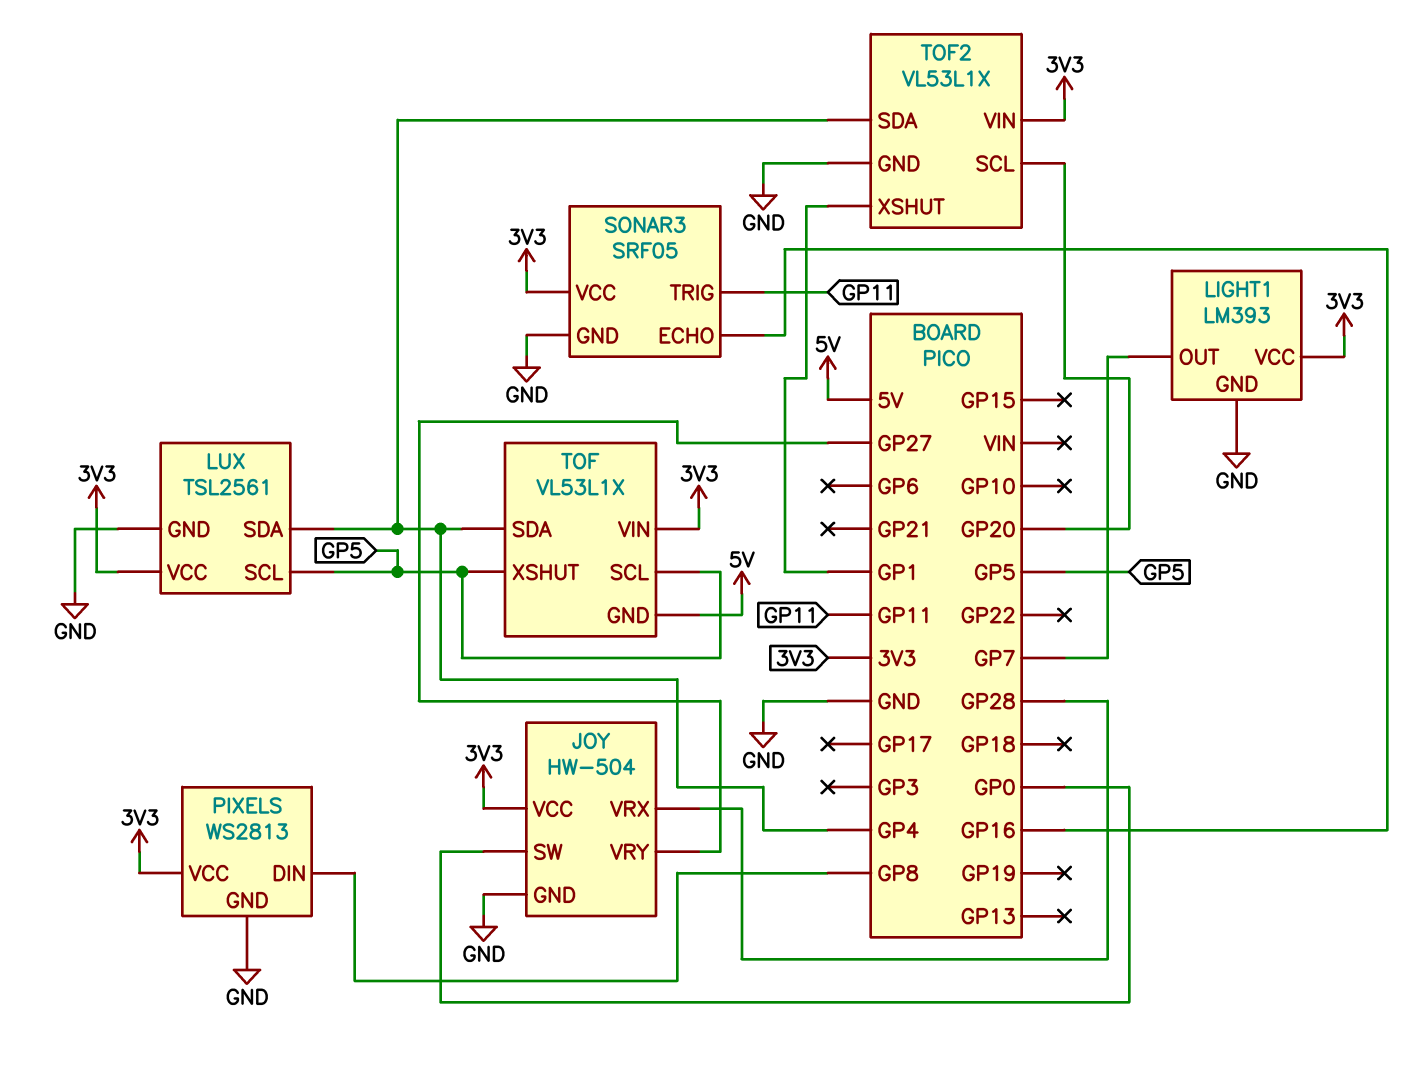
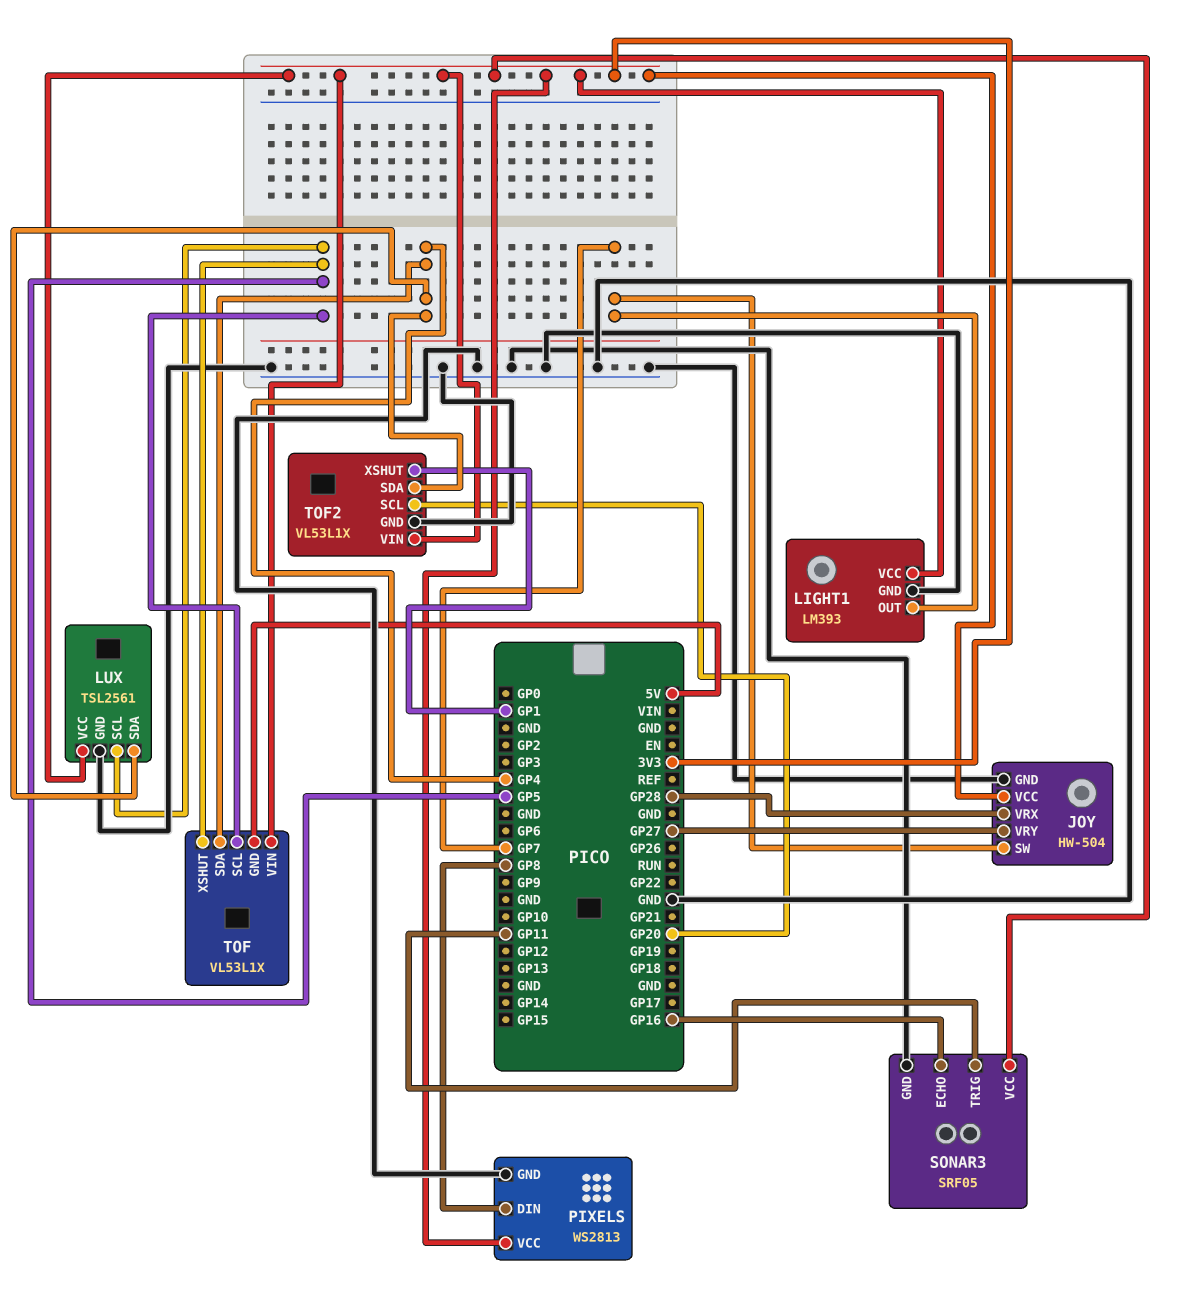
JOY pin SW: GP0 -> GP7

